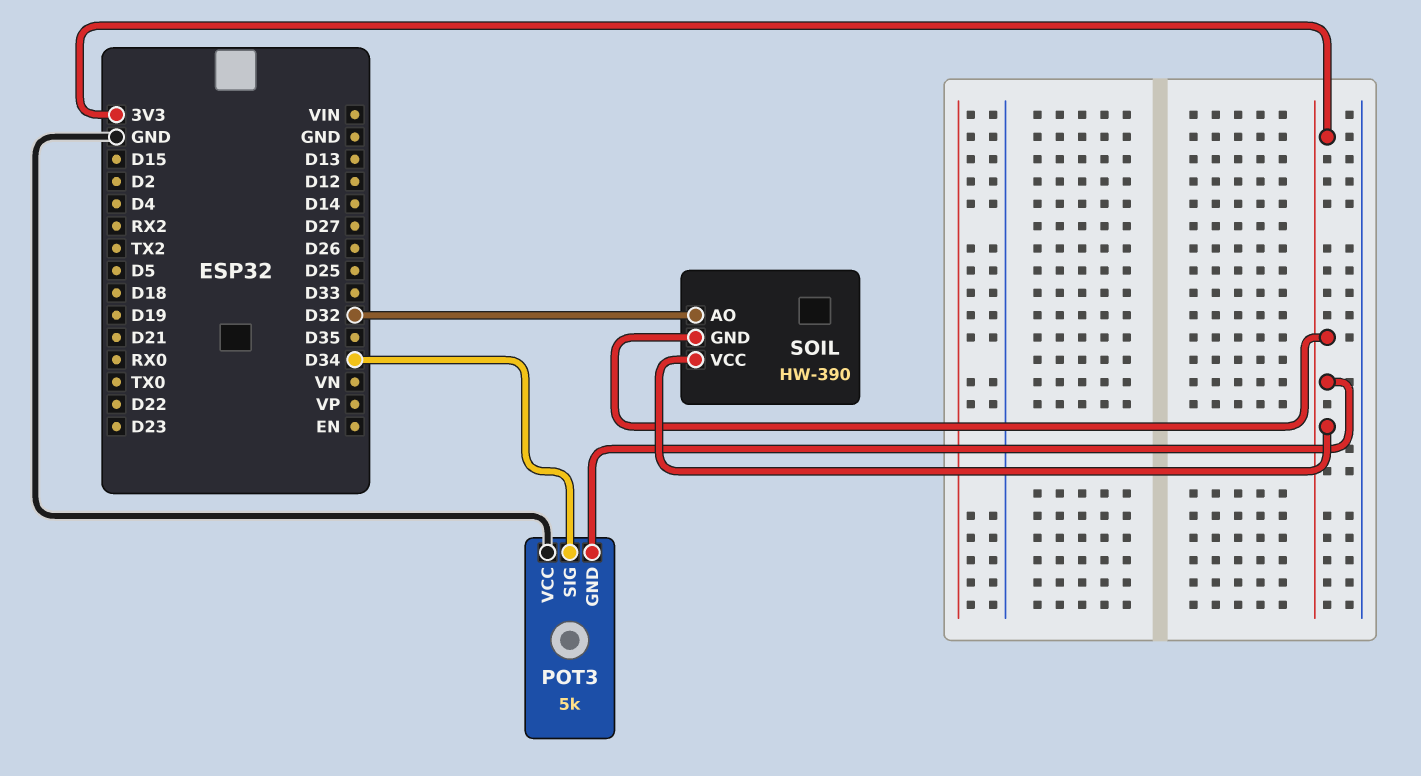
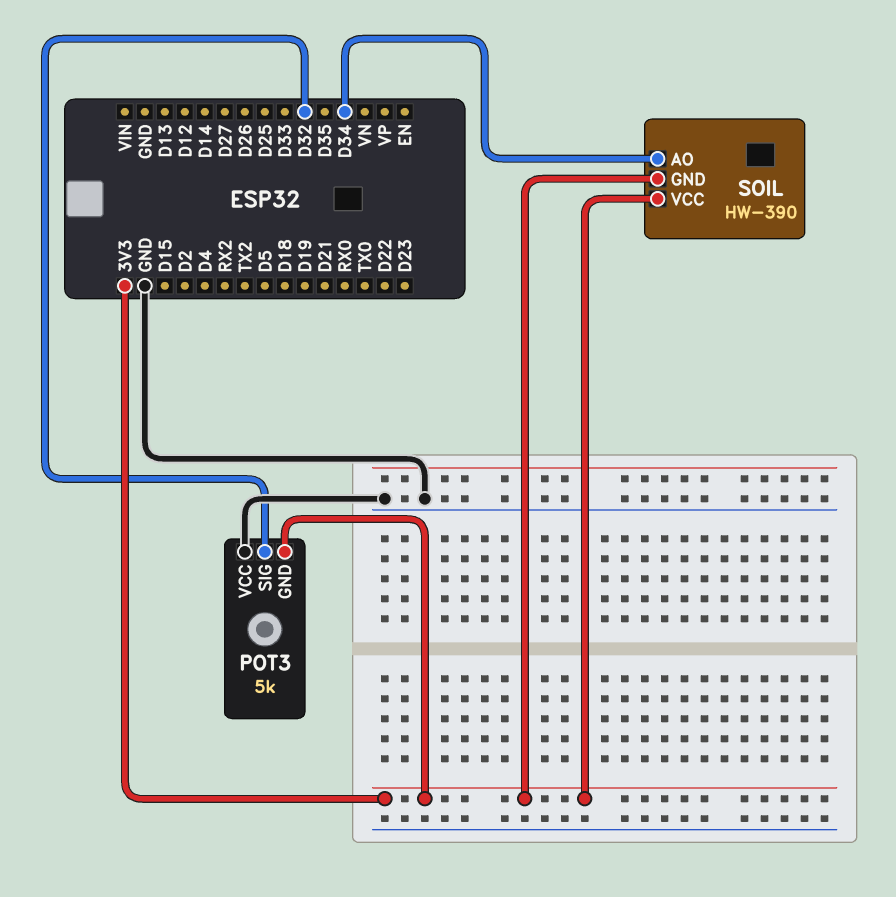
POT3 pin SIG: D34 -> D32
SOIL pin AO: D32 -> D34

